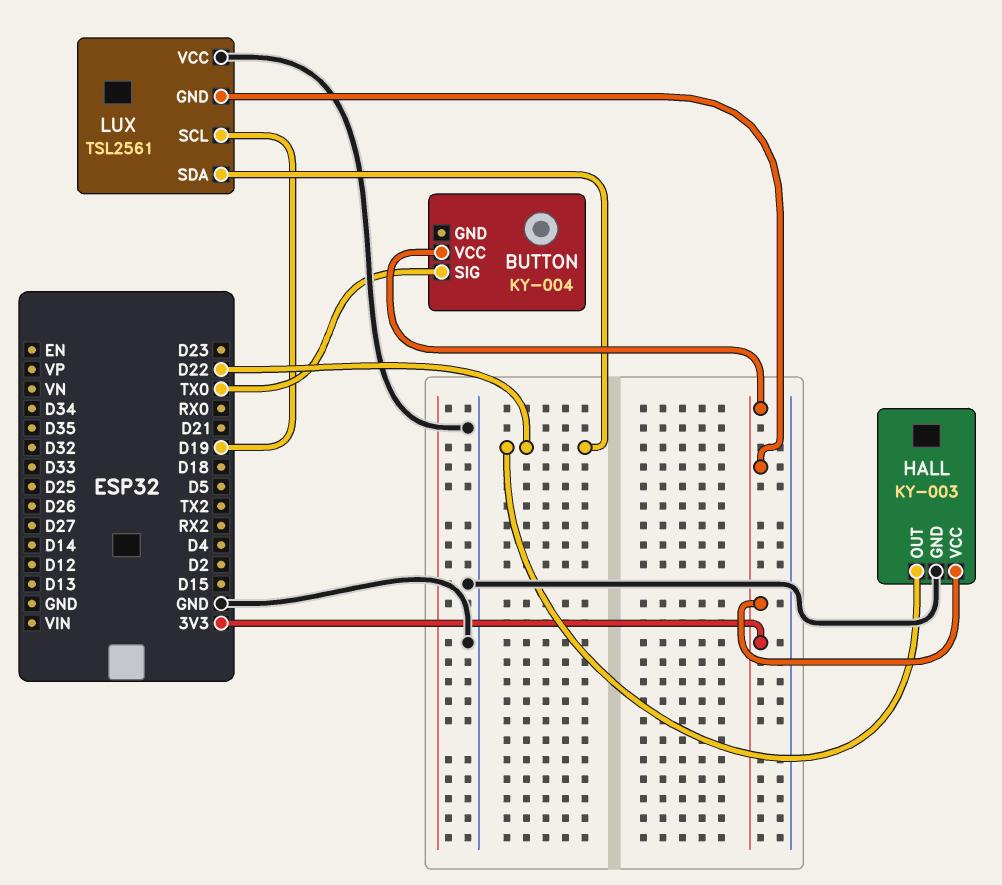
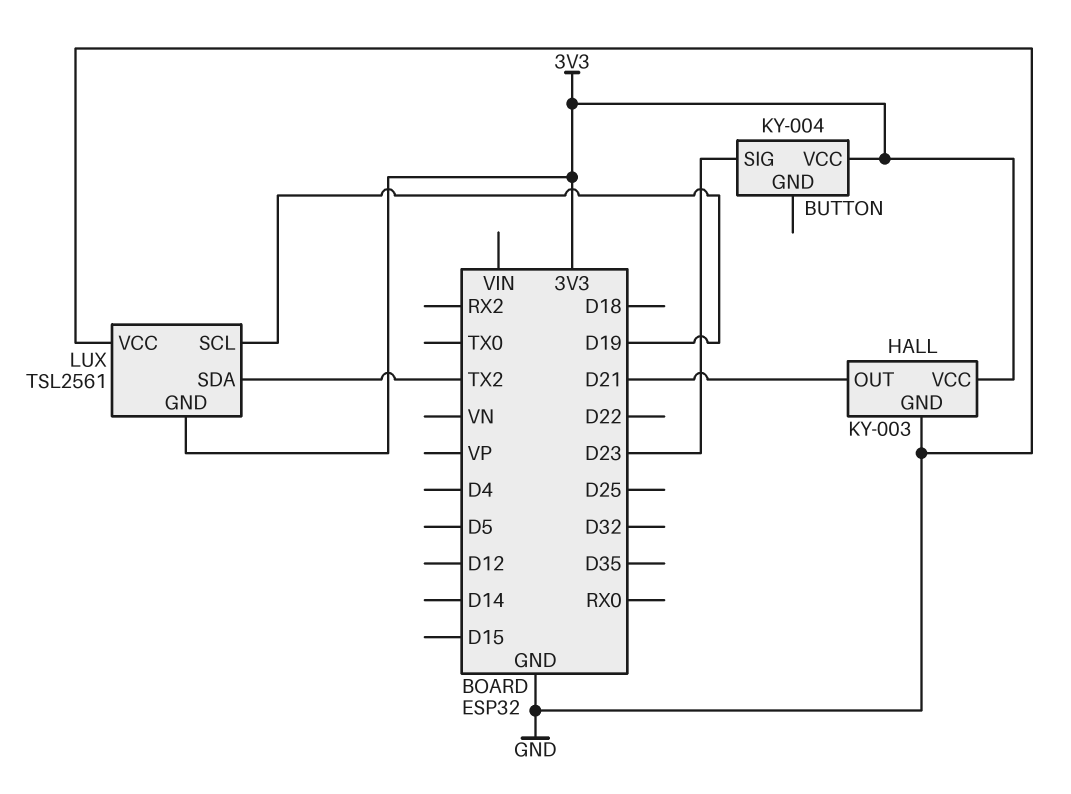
BUTTON pin SIG: TX0 -> D23
HALL pin OUT: D22 -> D21
LUX pin SDA: D22 -> TX2

